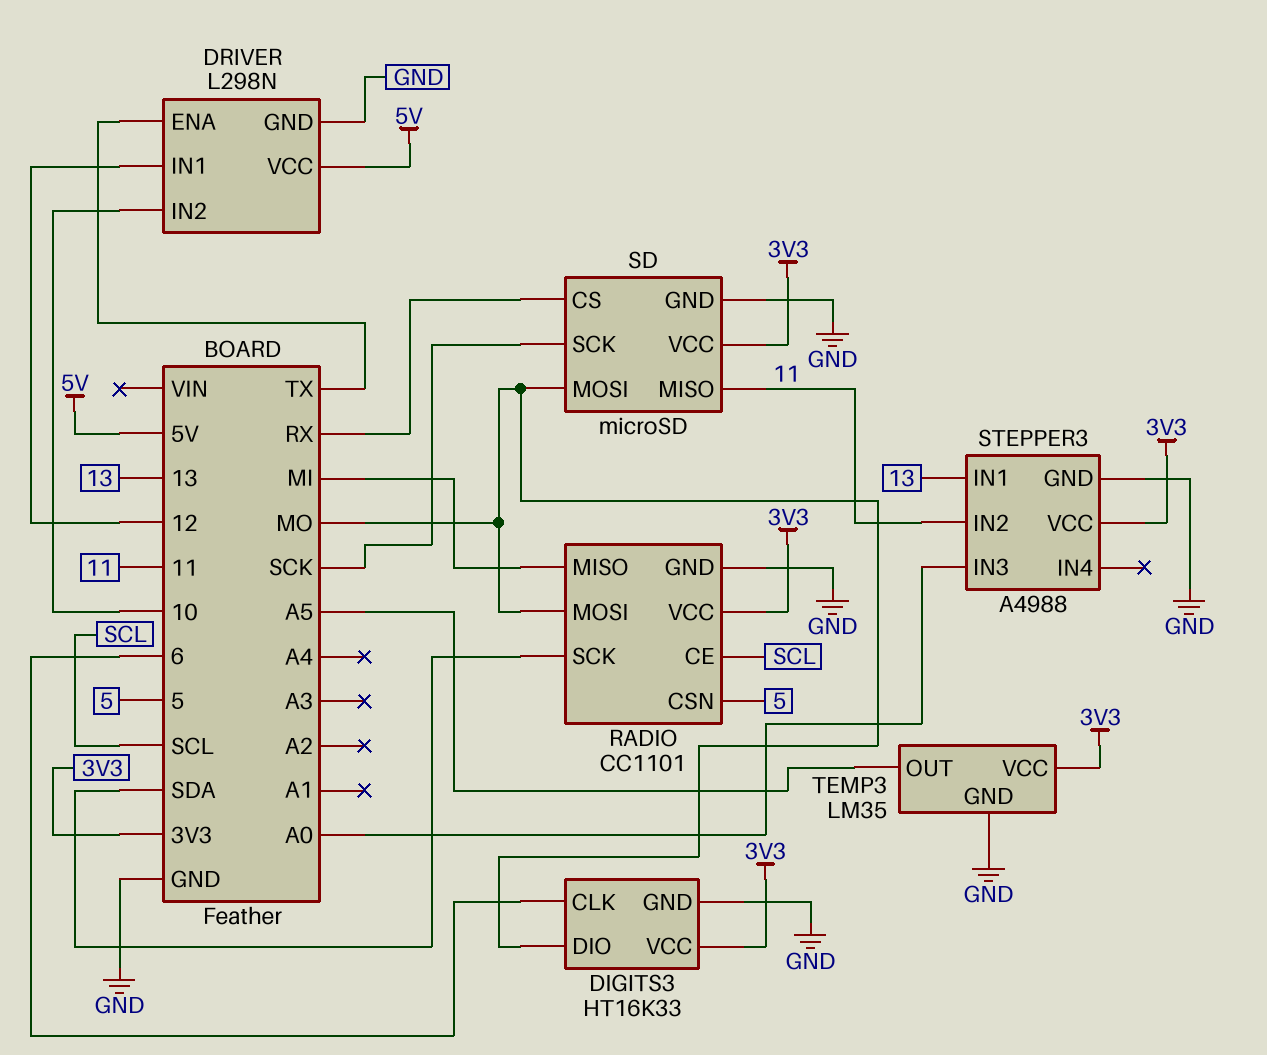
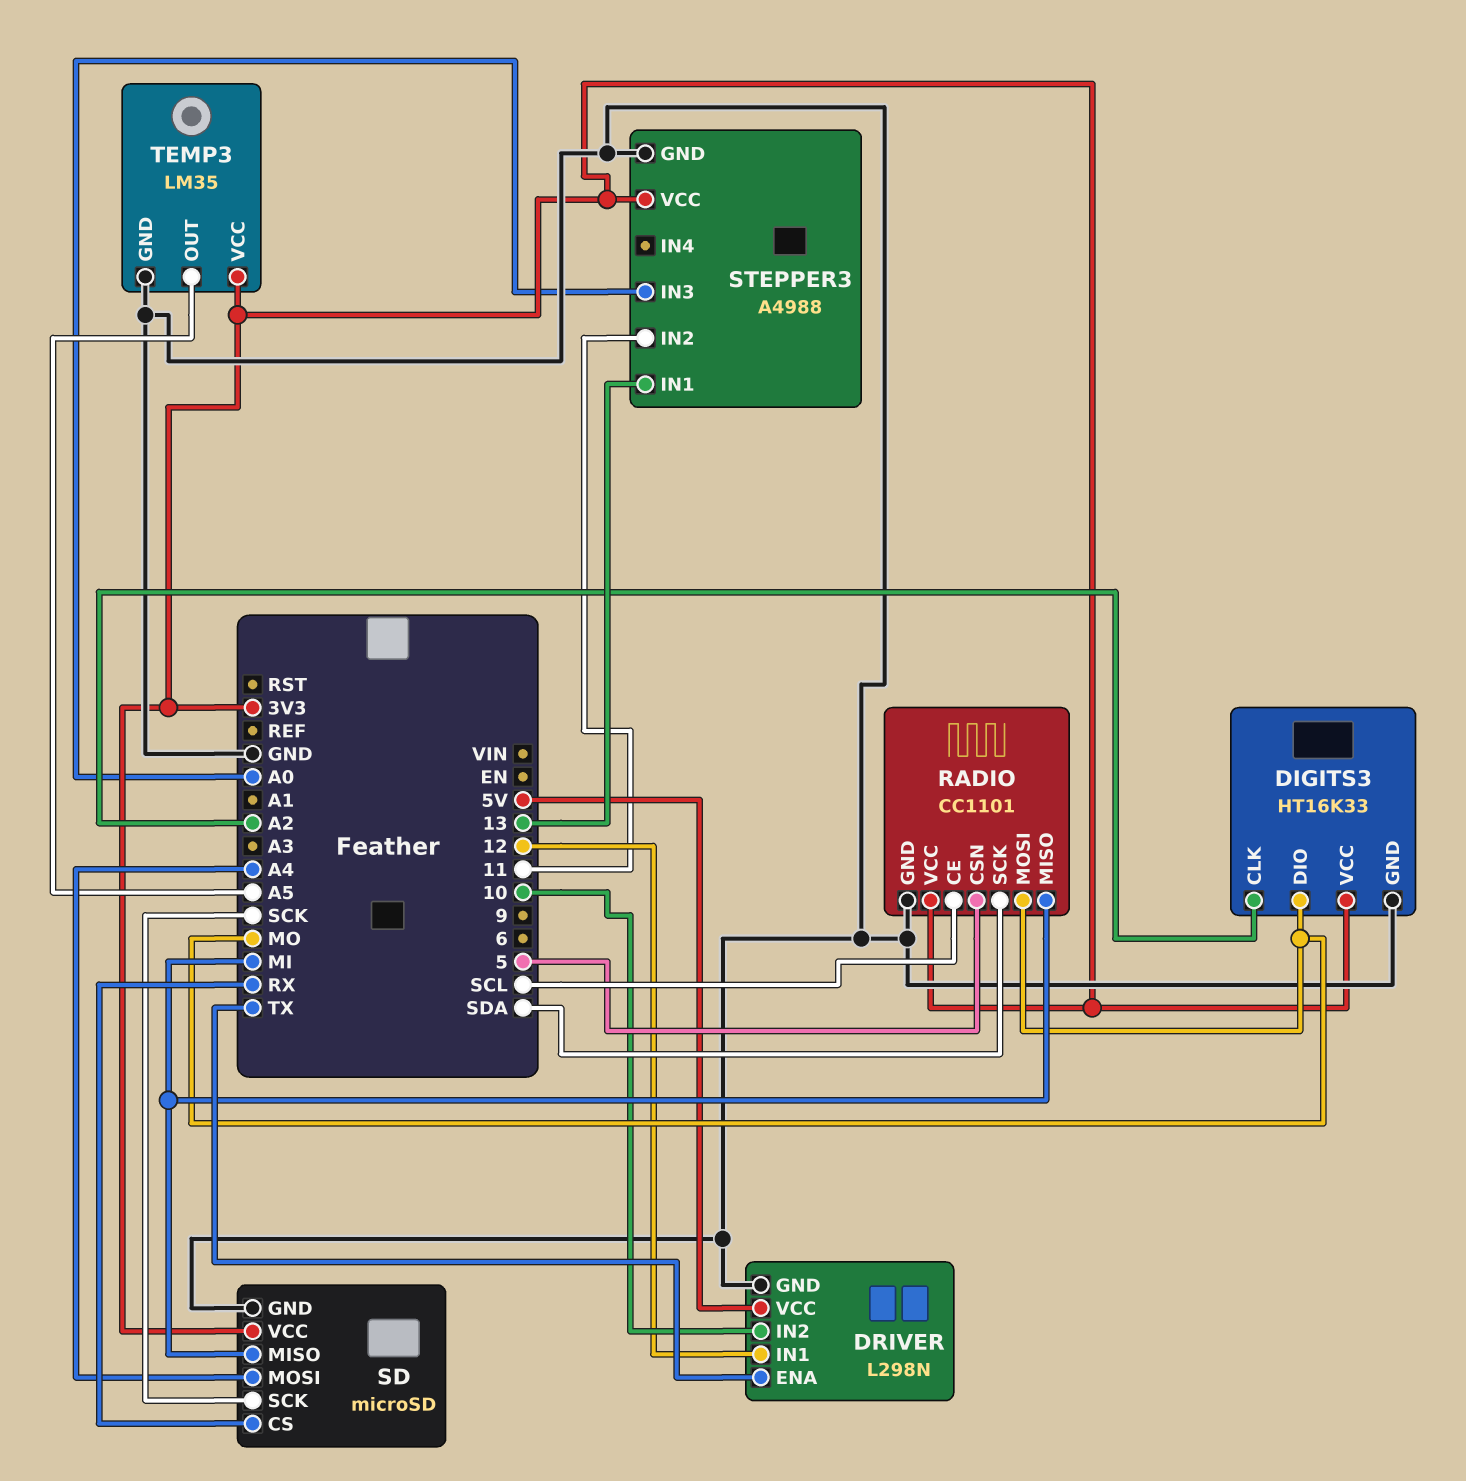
DIGITS3 pin CLK: 6 -> A2
SD pin MISO: 11 -> MI
SD pin MOSI: MO -> A4

